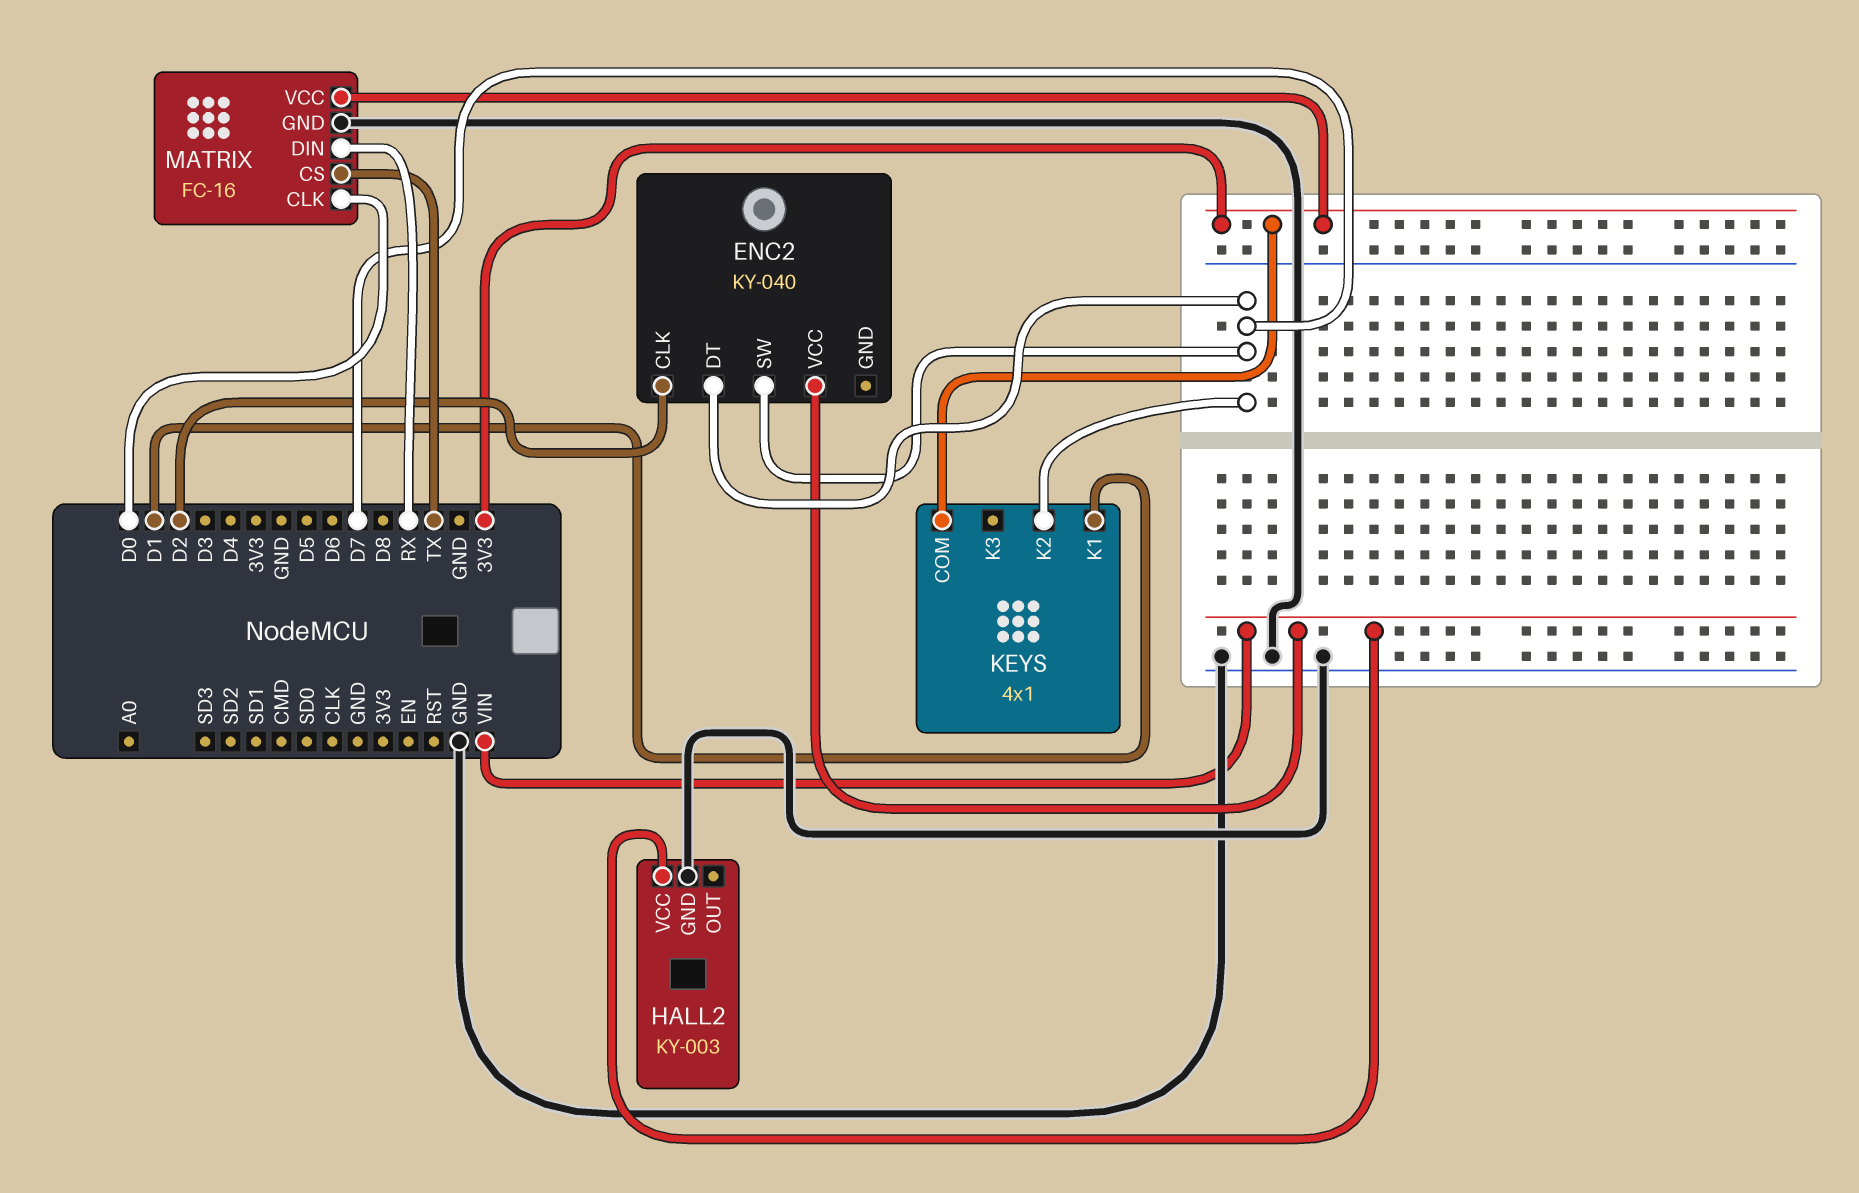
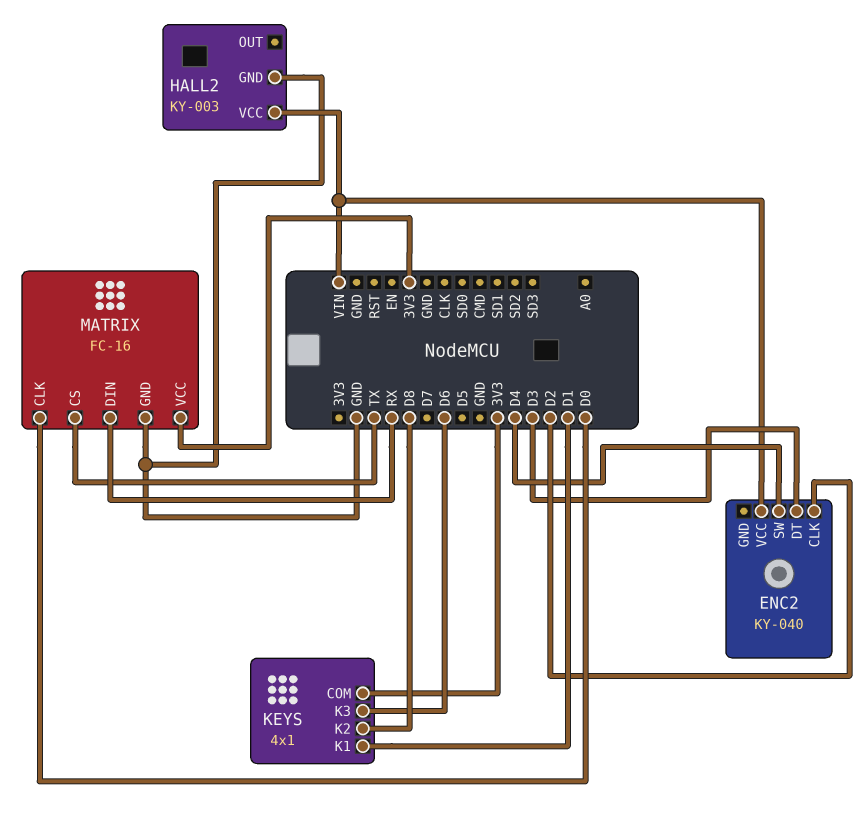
ENC2 pin DT: D7 -> D3
ENC2 pin SW: D7 -> D4
KEYS pin K2: D7 -> D8
KEYS pin K3: none -> D6

